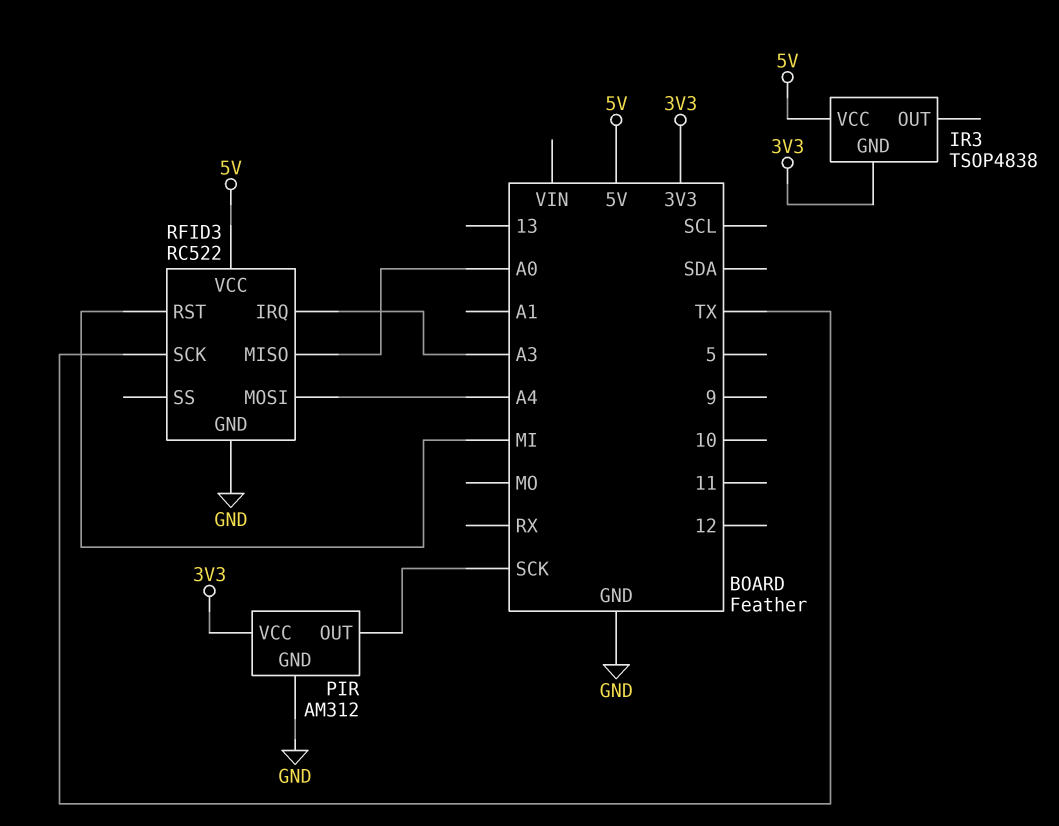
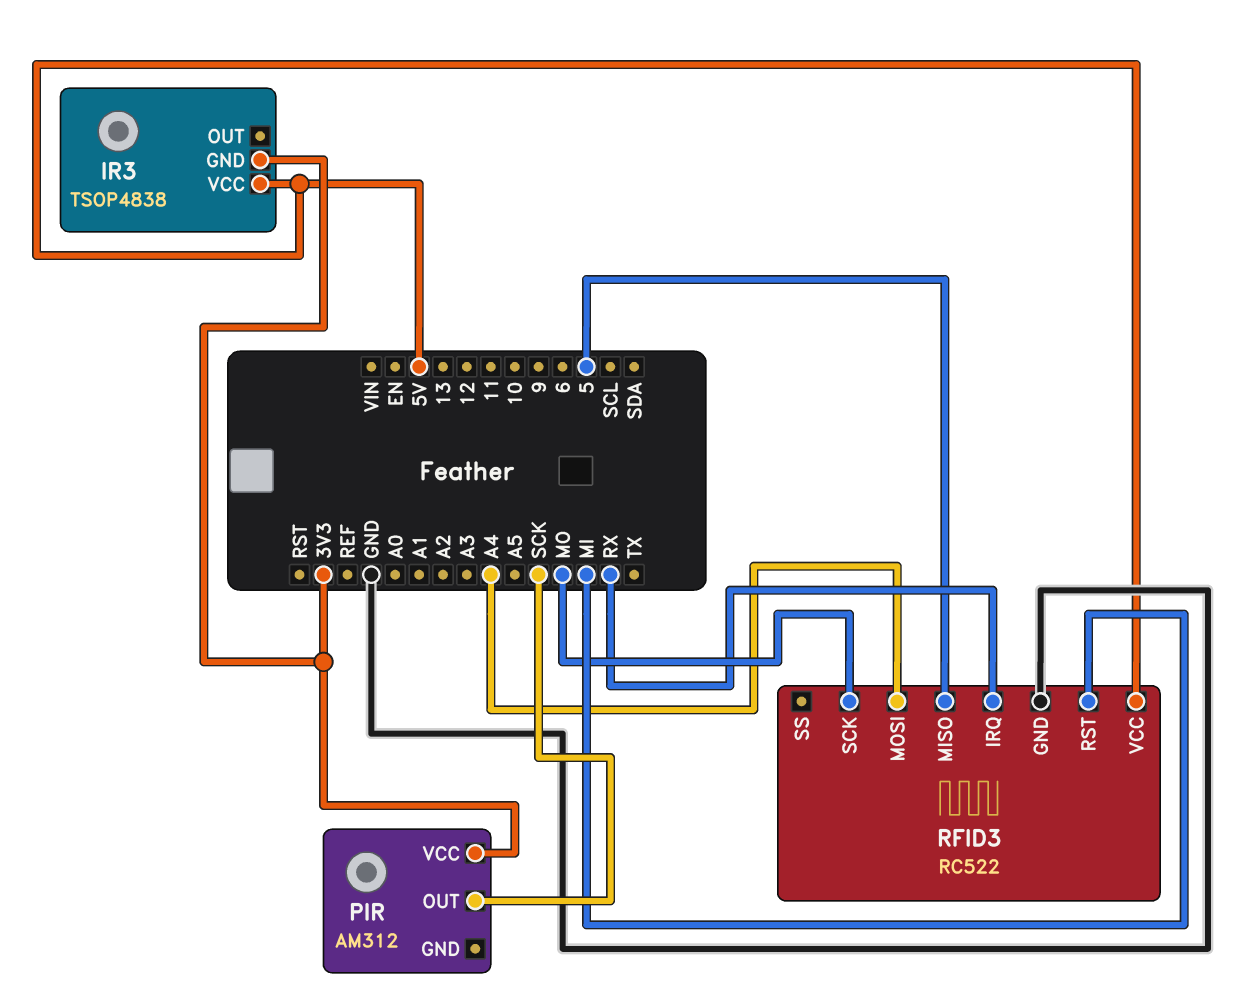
PIR pin GND: GND -> none
RFID3 pin IRQ: A3 -> RX
RFID3 pin MISO: A0 -> 5
RFID3 pin SCK: TX -> MO

